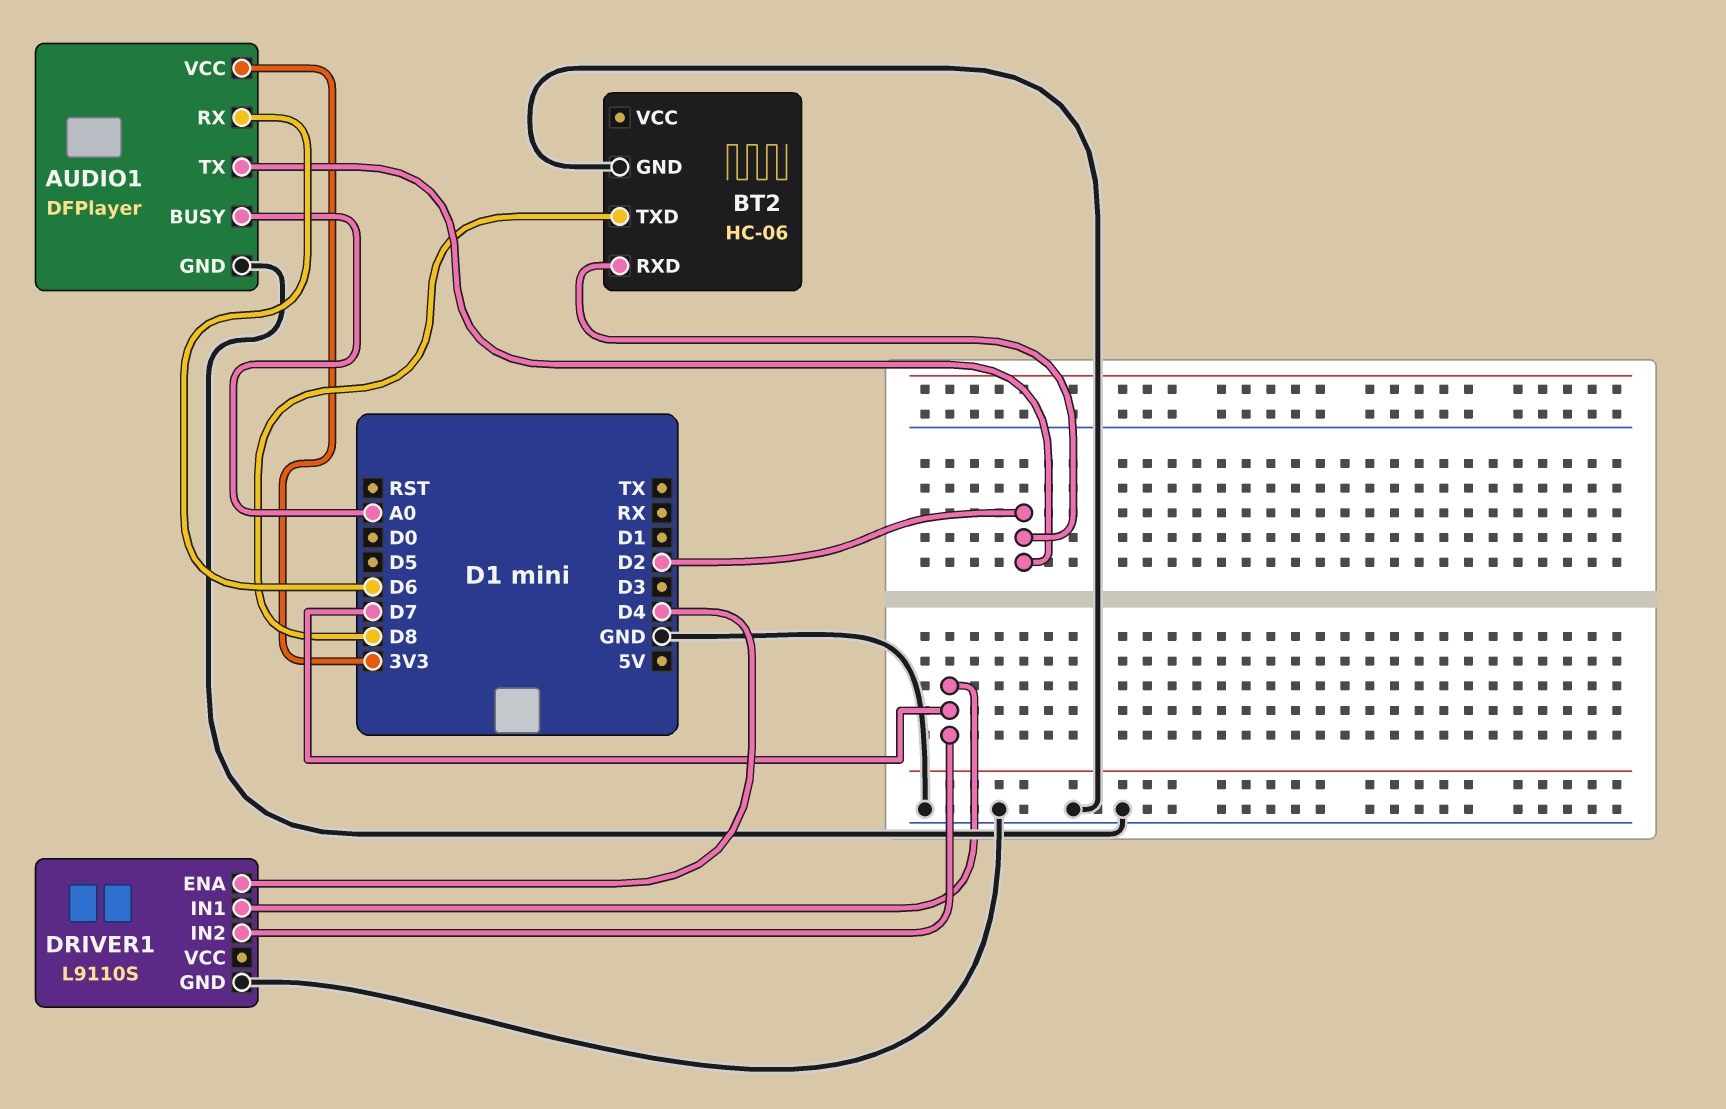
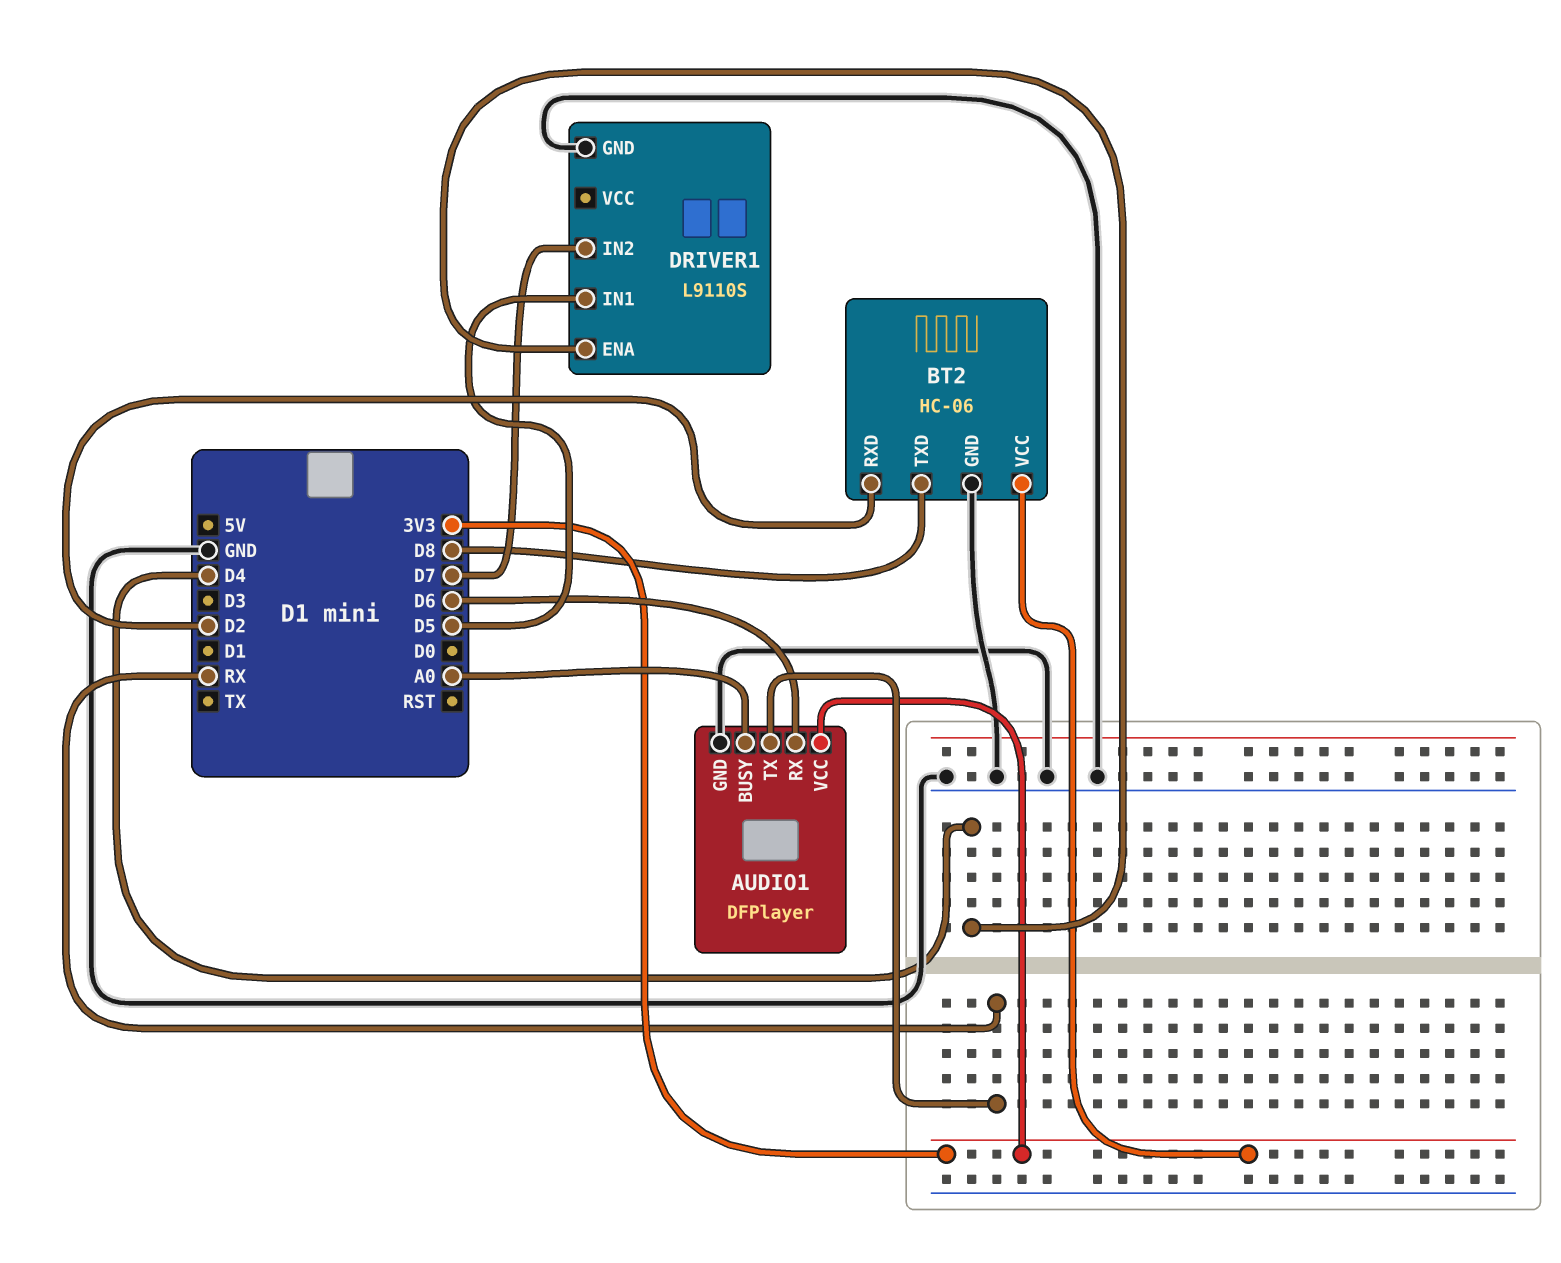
AUDIO1 pin TX: D2 -> RX
BT2 pin VCC: none -> 3V3
DRIVER1 pin IN1: D7 -> D5

